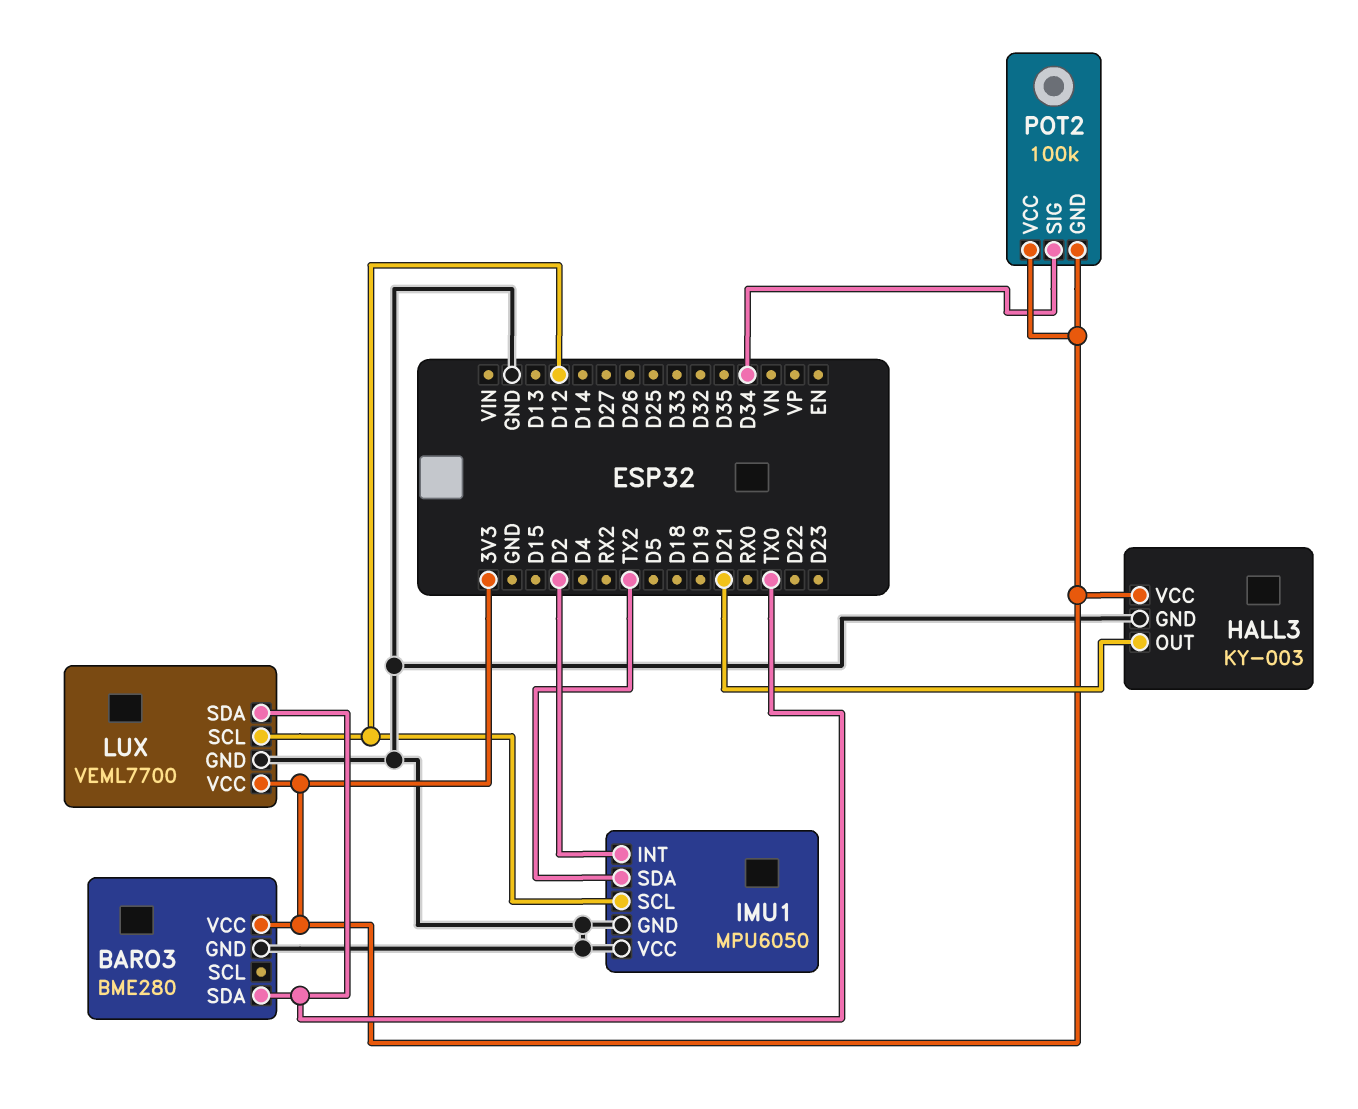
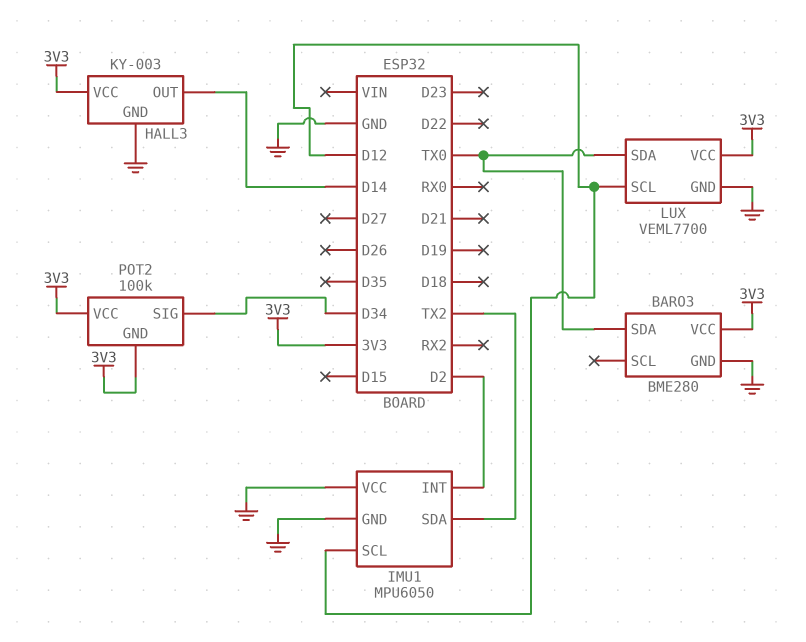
HALL3 pin OUT: D21 -> D14

